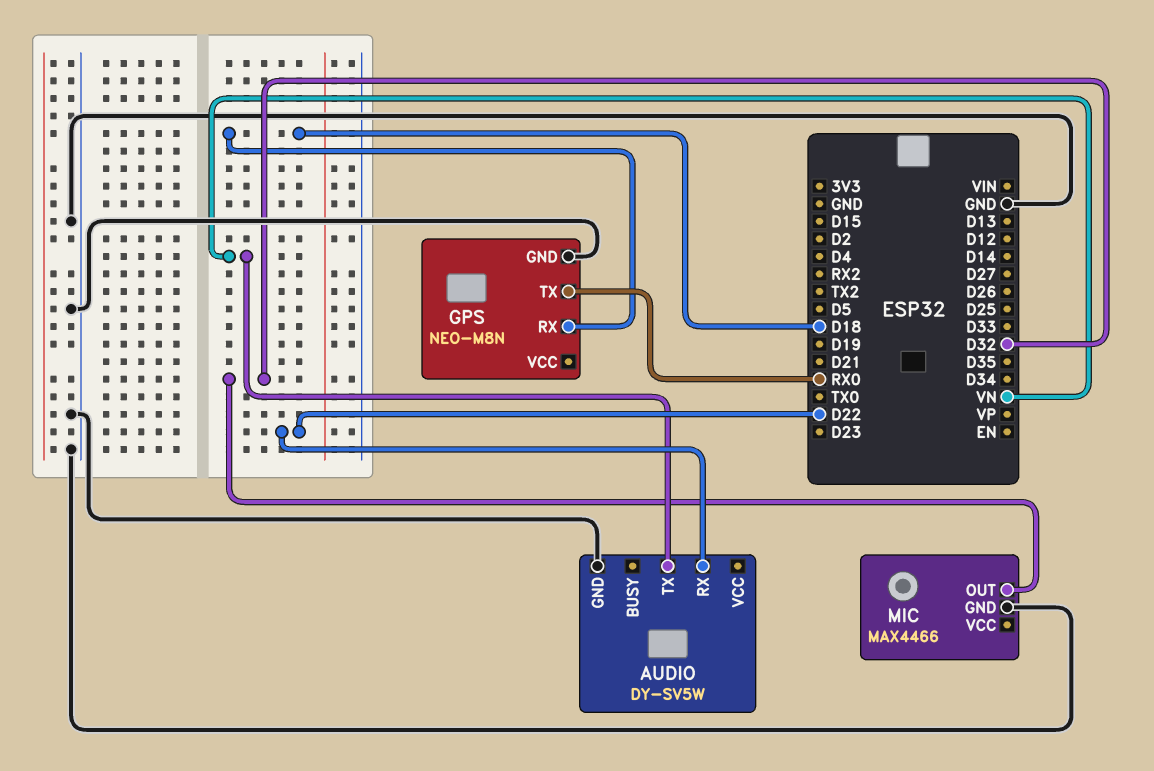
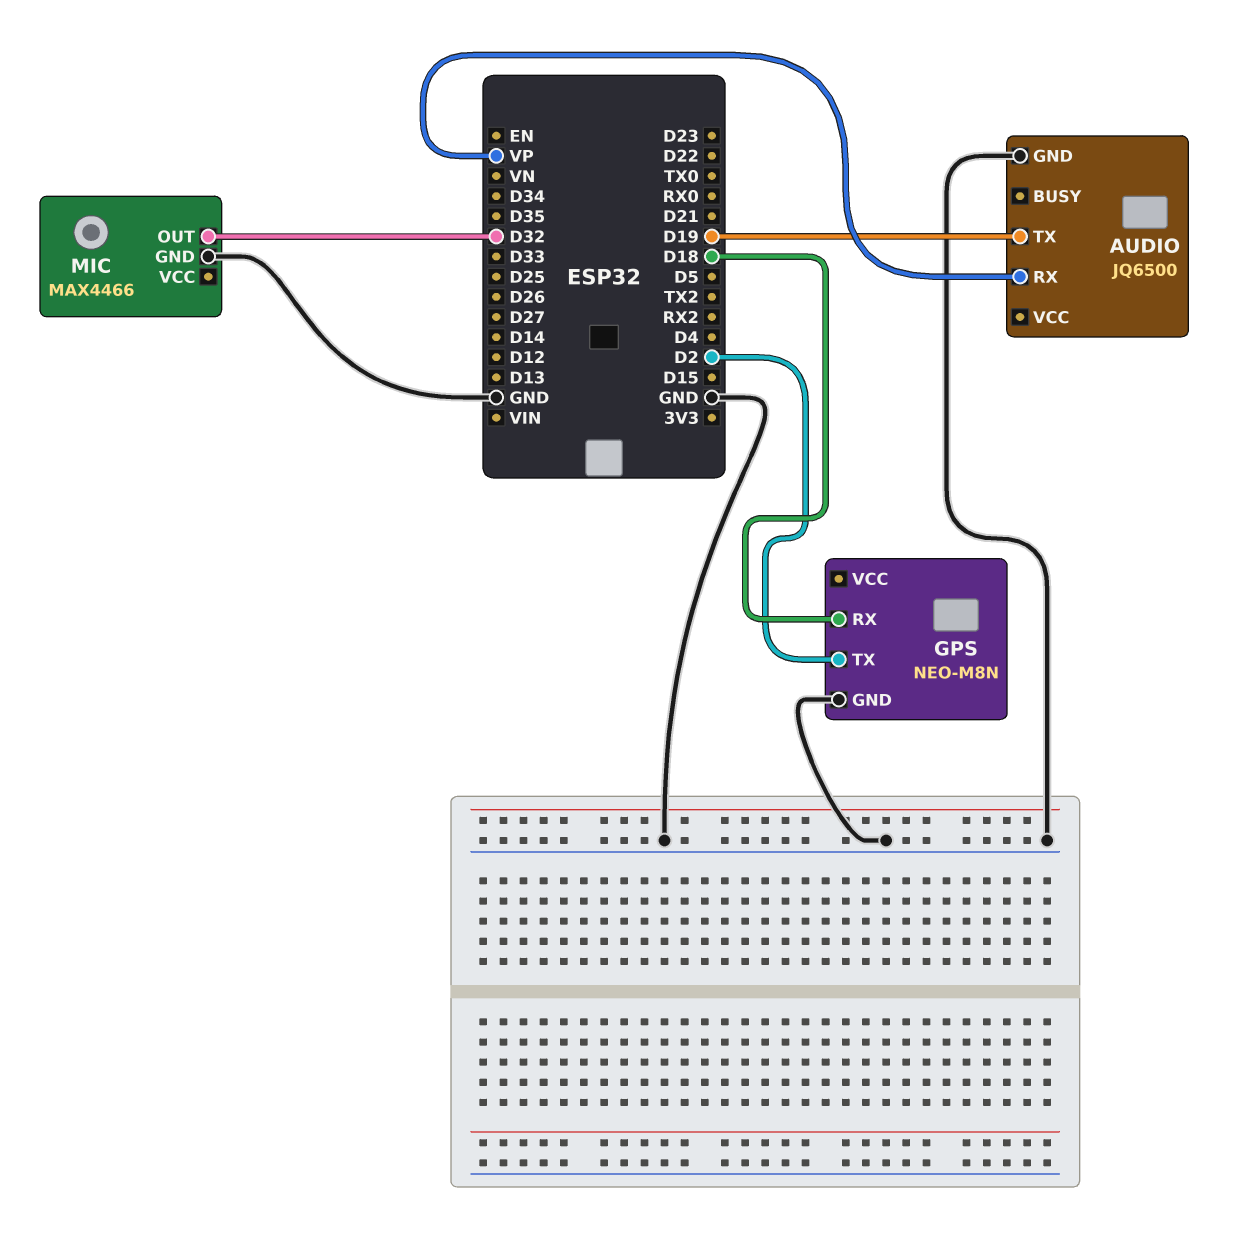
AUDIO: DY-SV5W -> JQ6500
AUDIO pin RX: D22 -> VP
AUDIO pin TX: VN -> D19
GPS pin TX: RX0 -> D2

